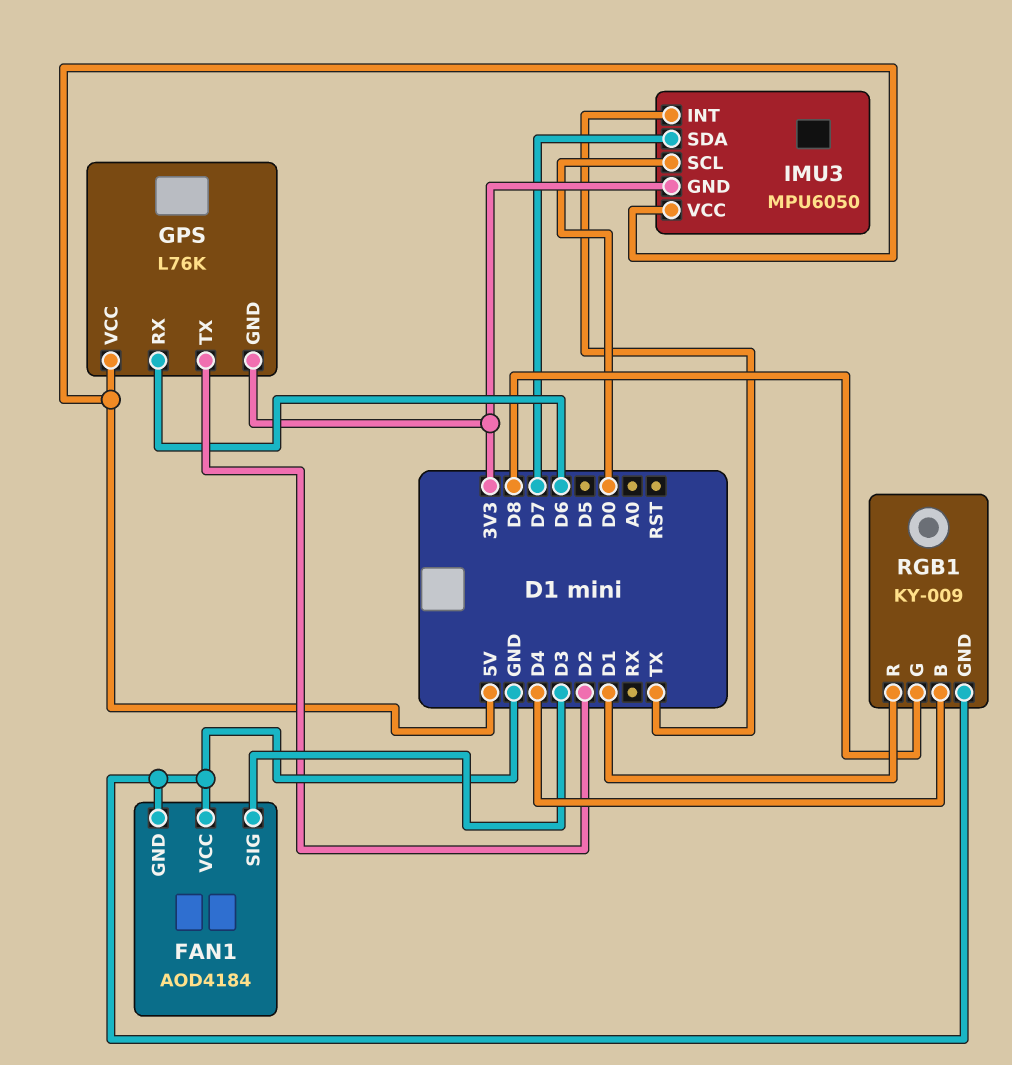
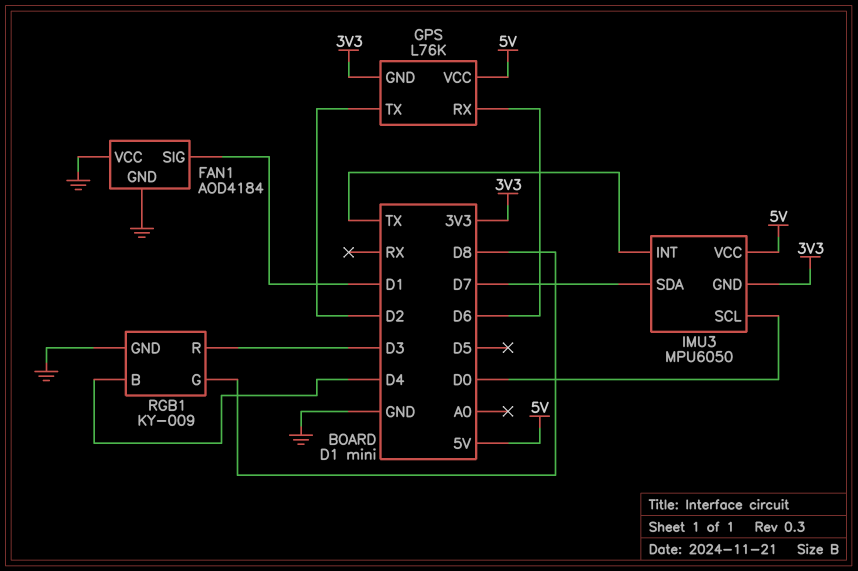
FAN1 pin SIG: D3 -> D1
RGB1 pin R: D1 -> D3

